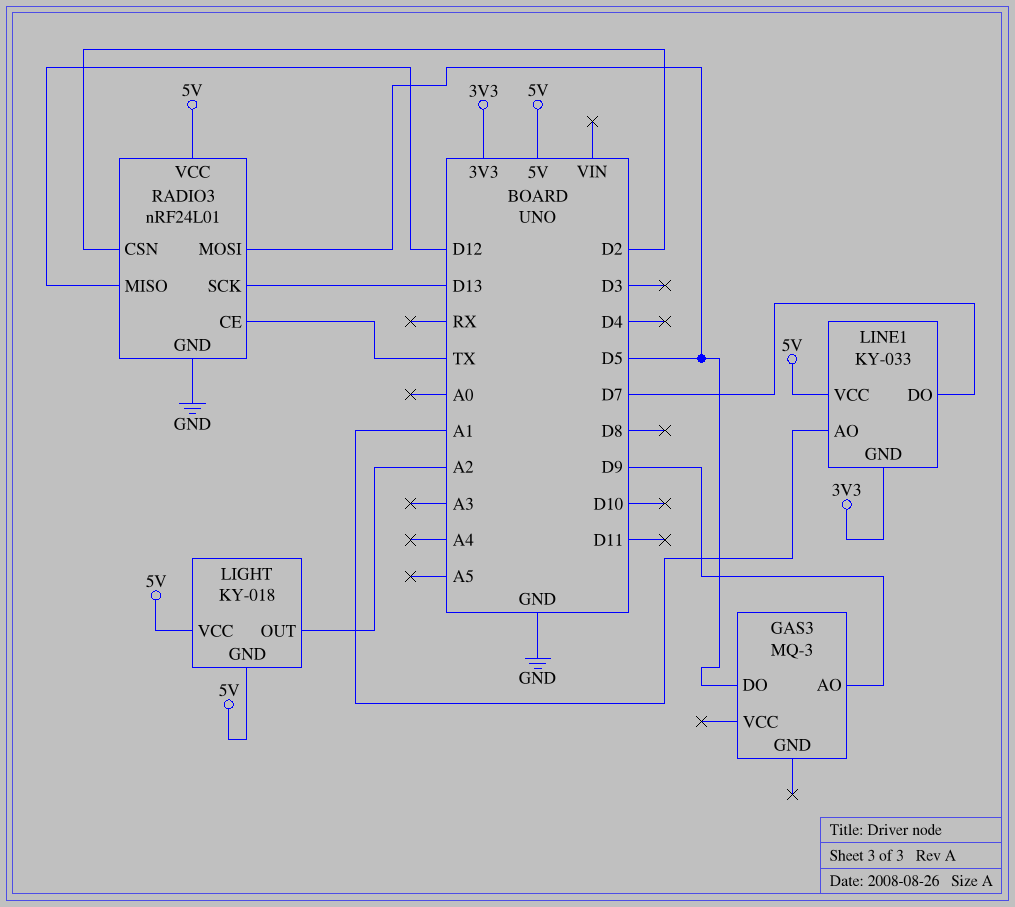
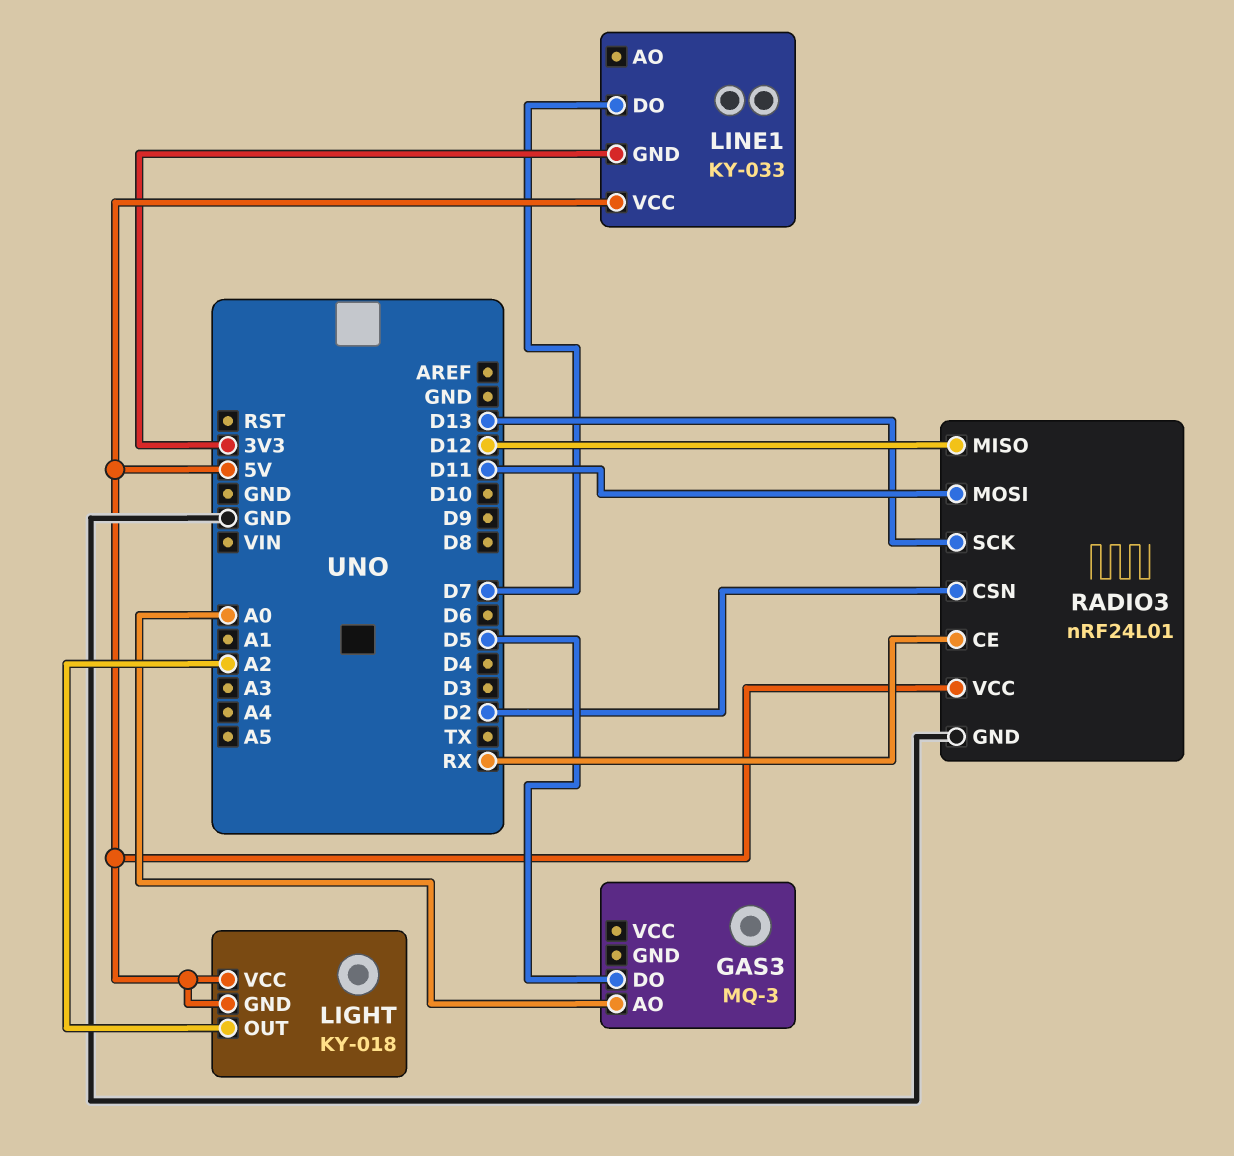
GAS3 pin AO: D9 -> A0
LINE1 pin AO: A1 -> none
RADIO3 pin CE: TX -> RX
RADIO3 pin MOSI: D5 -> D11

